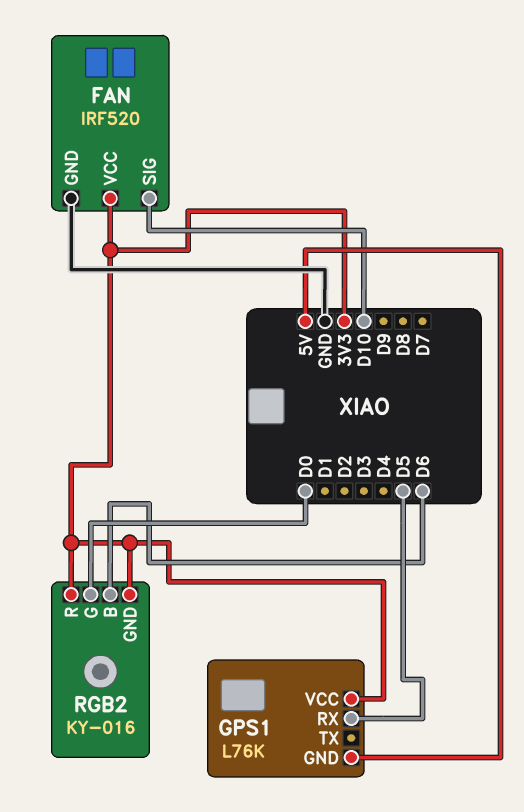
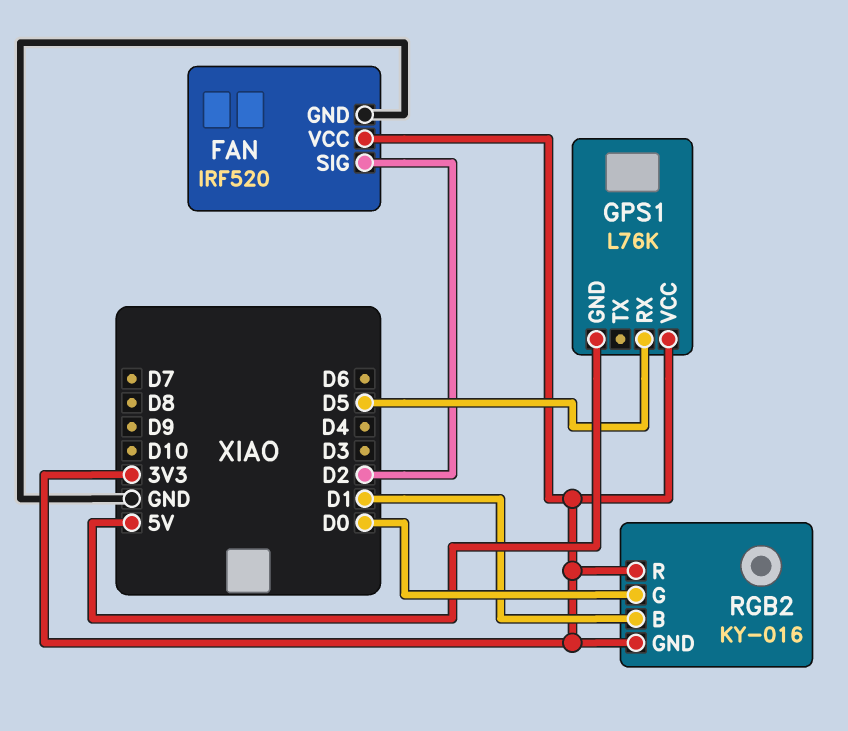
FAN pin SIG: D10 -> D2
RGB2 pin B: D6 -> D1

